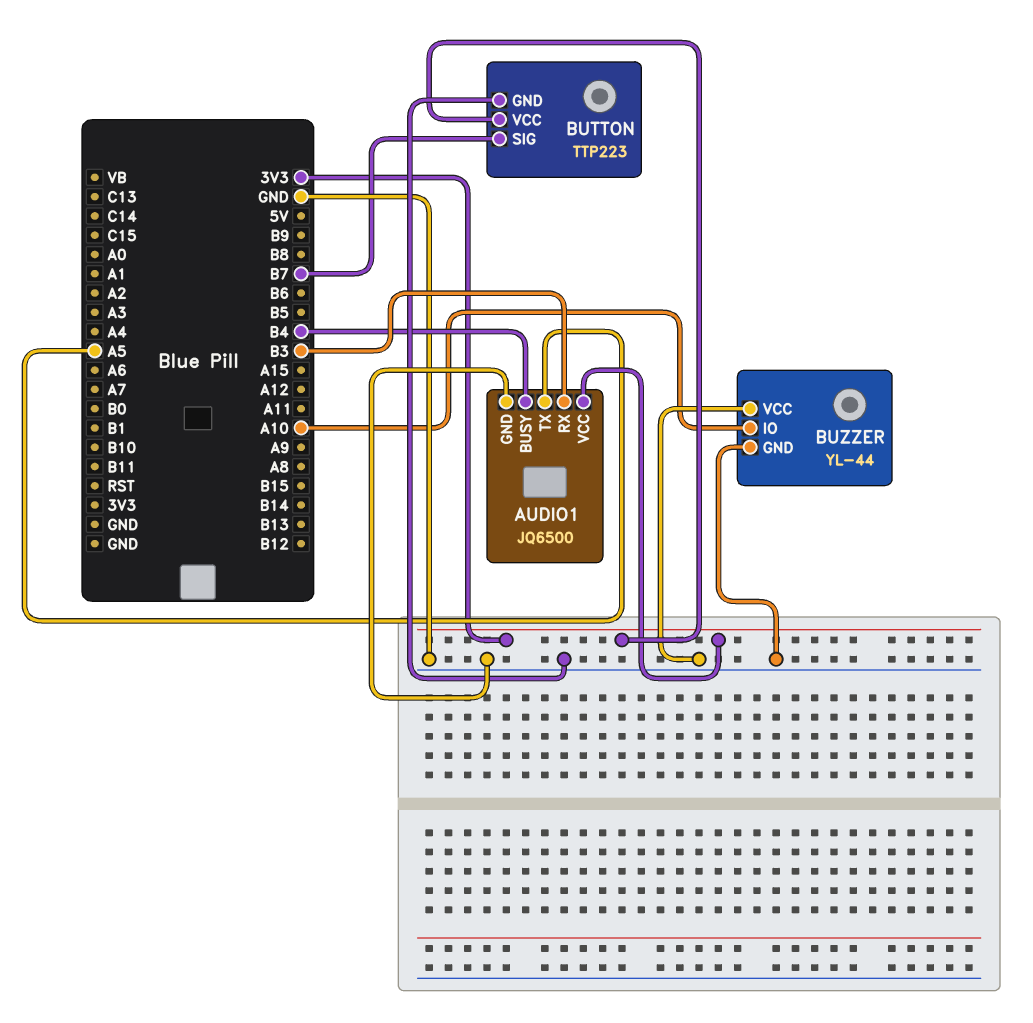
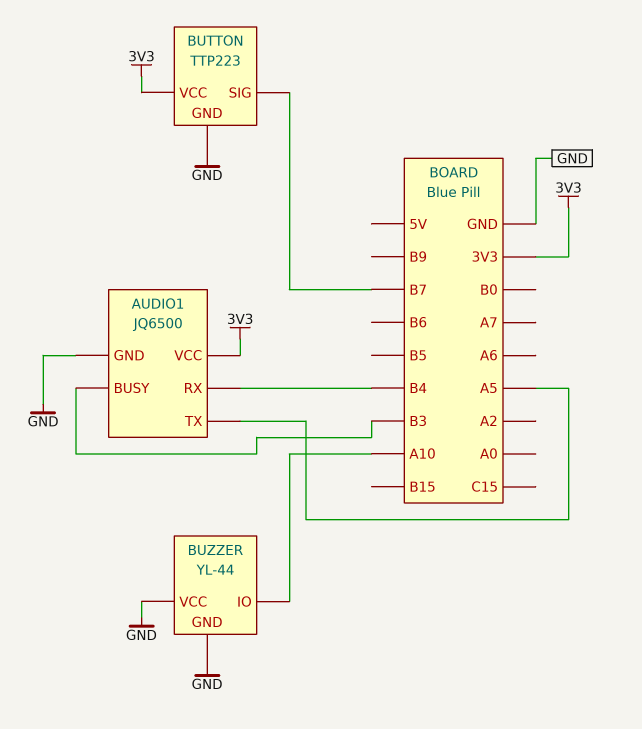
AUDIO1 pin BUSY: B4 -> B3
AUDIO1 pin RX: B3 -> B4

